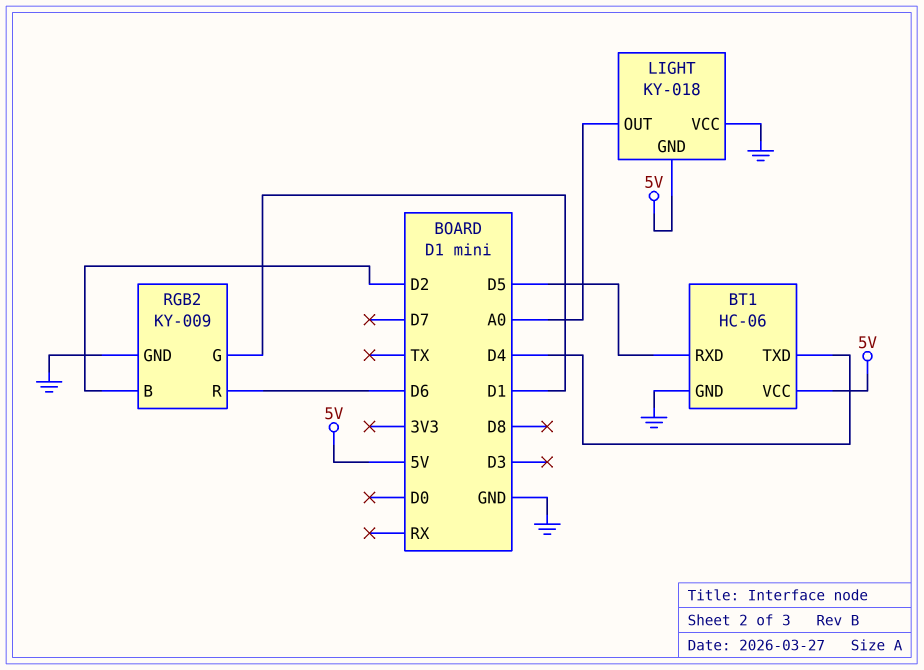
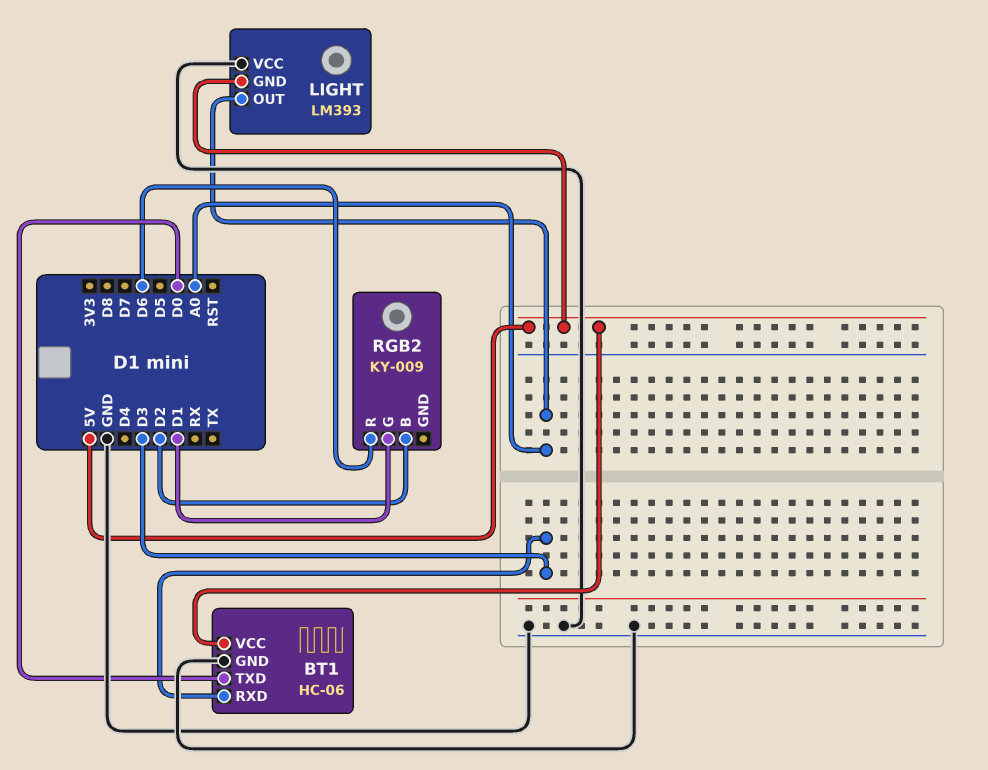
BT1 pin RXD: D5 -> D3
BT1 pin TXD: D4 -> D0
LIGHT: KY-018 -> LM393
RGB2 pin GND: GND -> none

